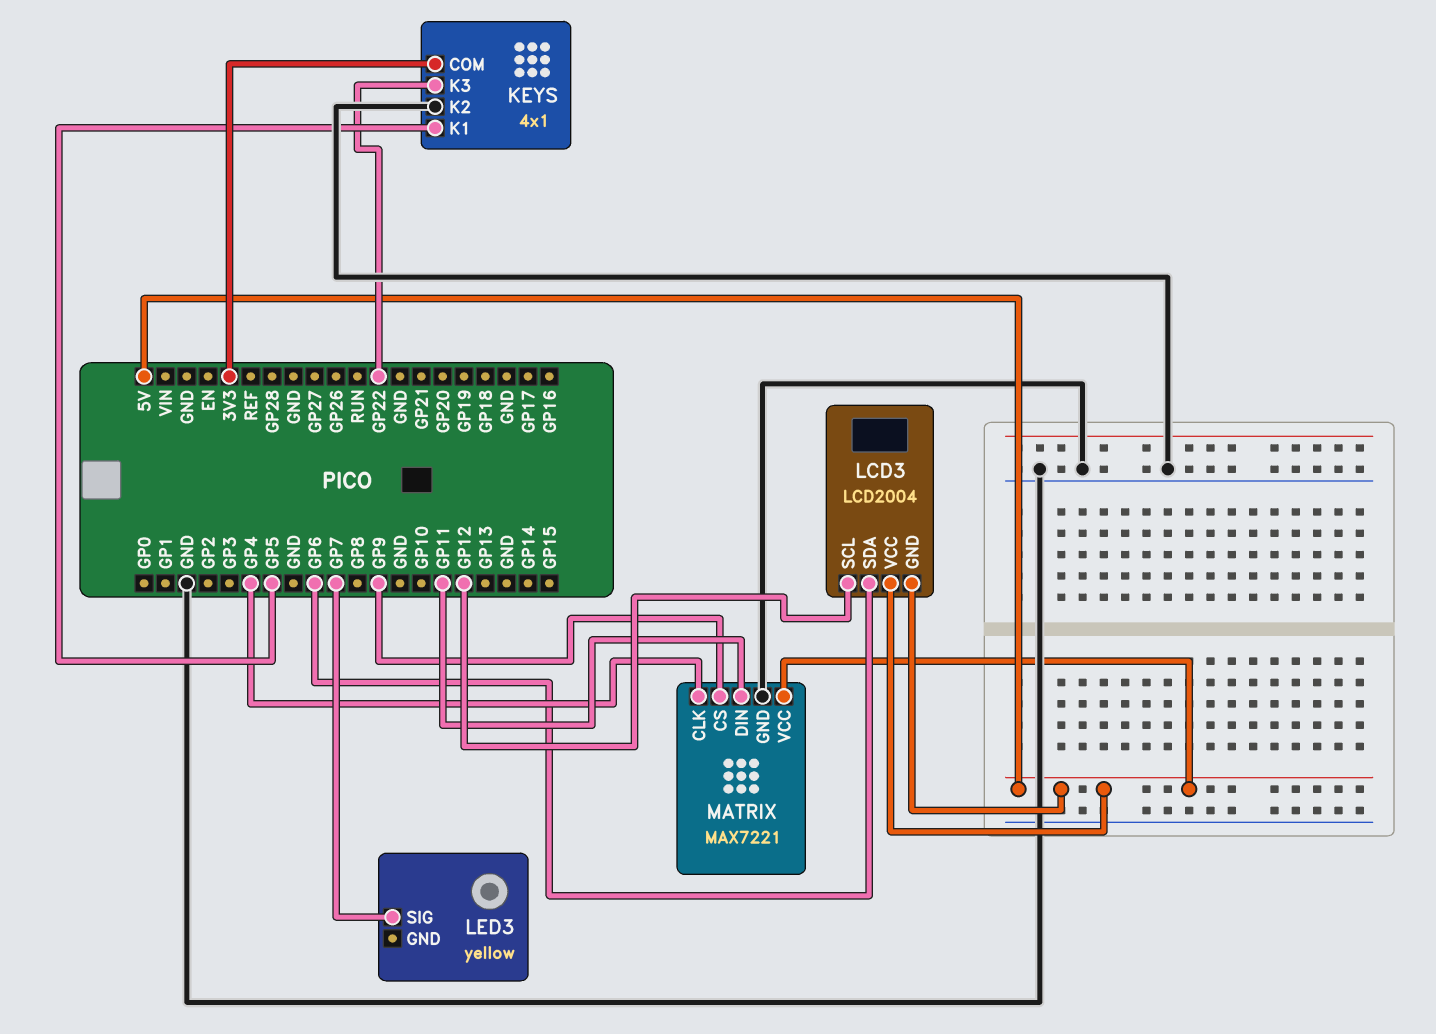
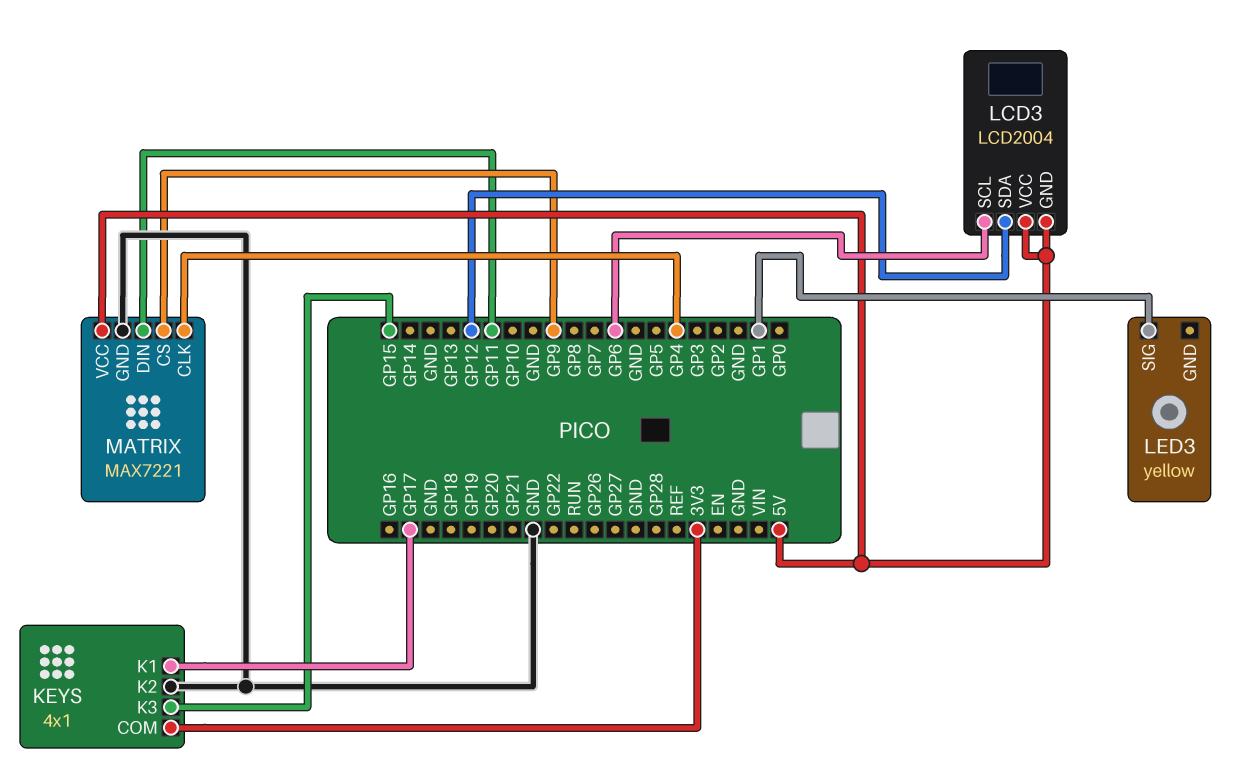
KEYS pin K1: GP5 -> GP17
KEYS pin K3: GP22 -> GP15
LCD3 pin SCL: GP12 -> GP6
LCD3 pin SDA: GP6 -> GP12
LED3 pin SIG: GP7 -> GP1

